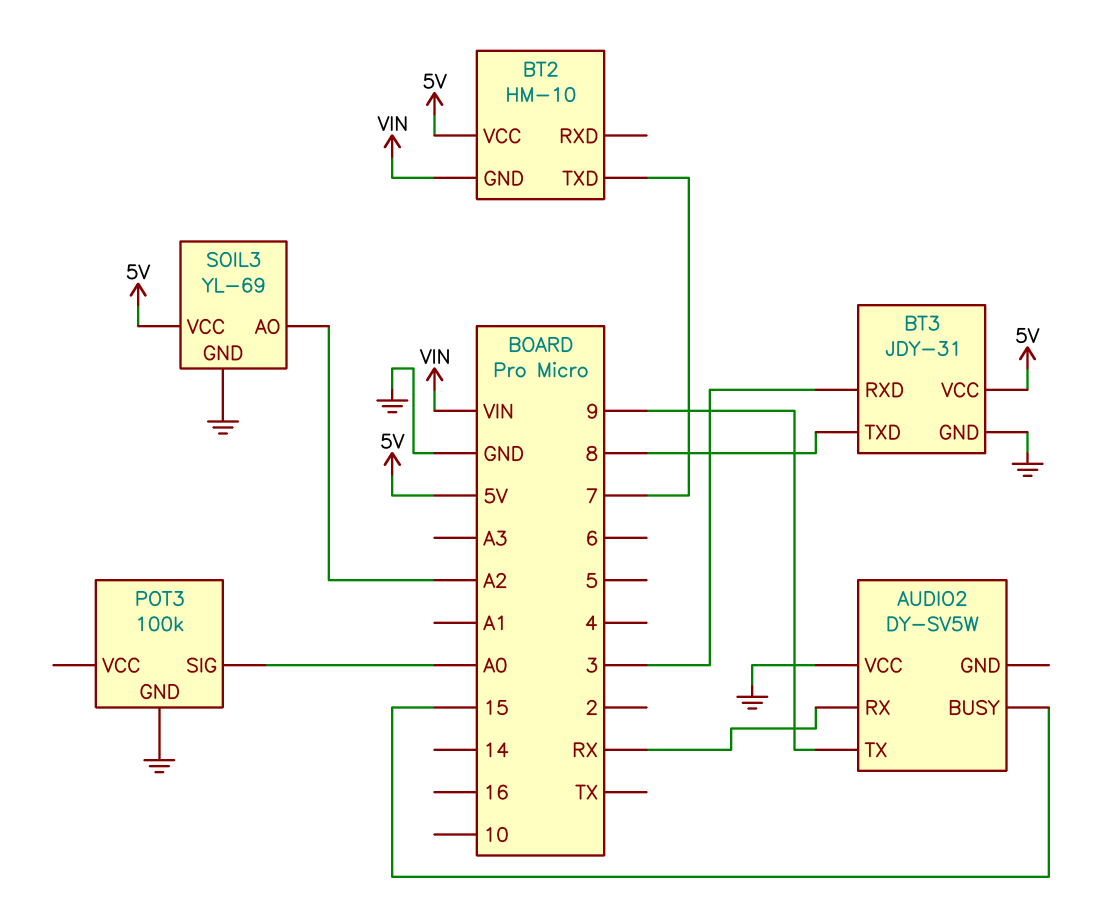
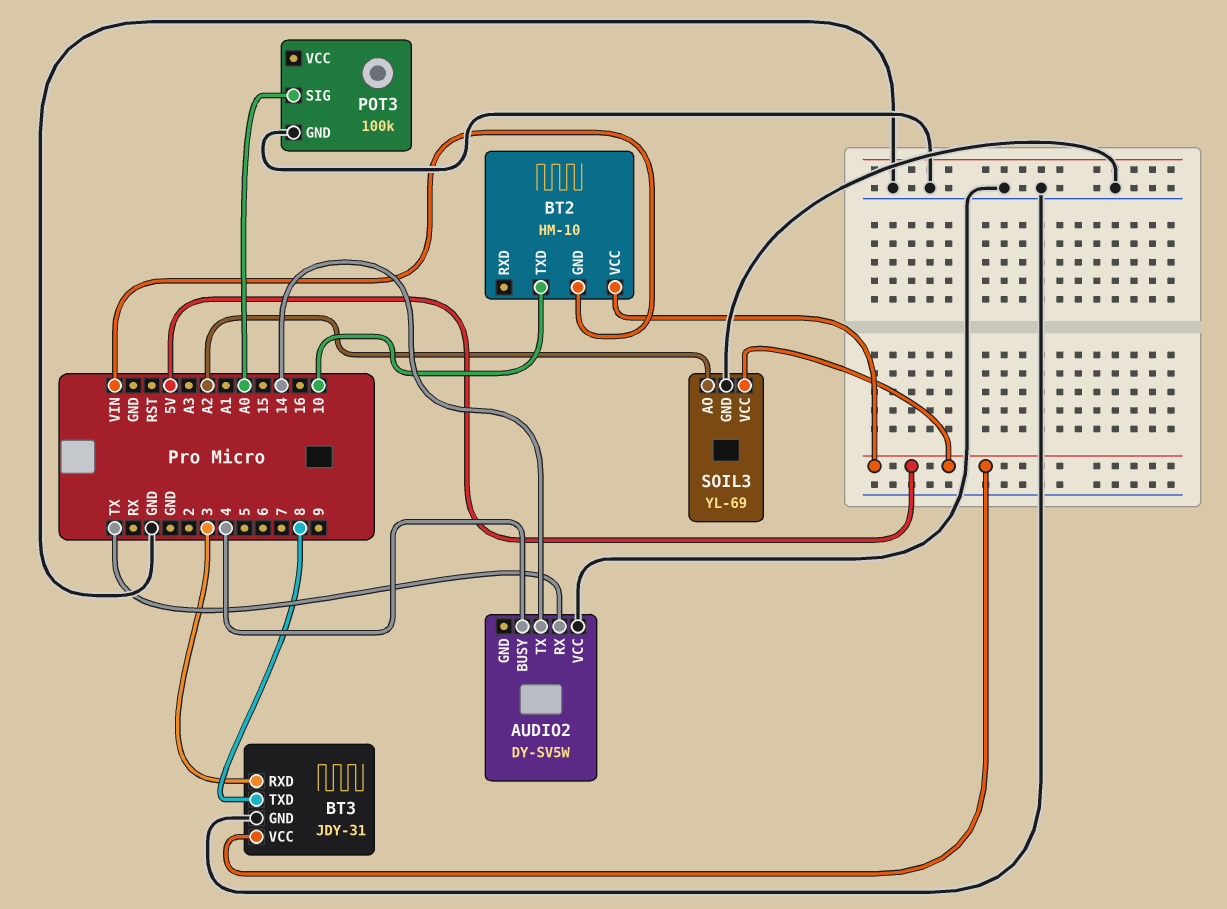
AUDIO2 pin BUSY: 15 -> 4
AUDIO2 pin RX: RX -> TX
AUDIO2 pin TX: 9 -> 14
BT2 pin TXD: 7 -> 10

